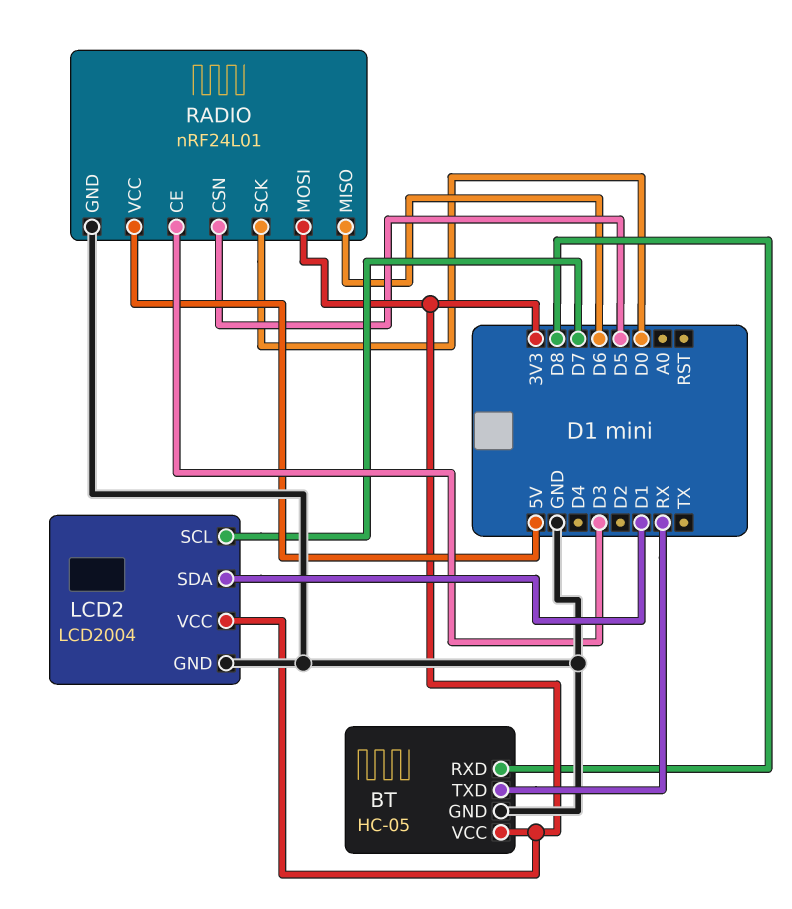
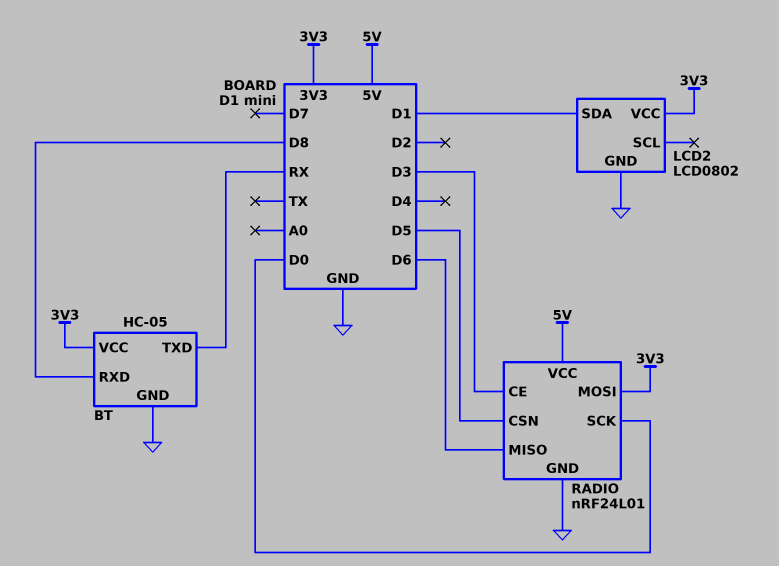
LCD2: LCD2004 -> LCD0802
LCD2 pin SCL: D7 -> none

